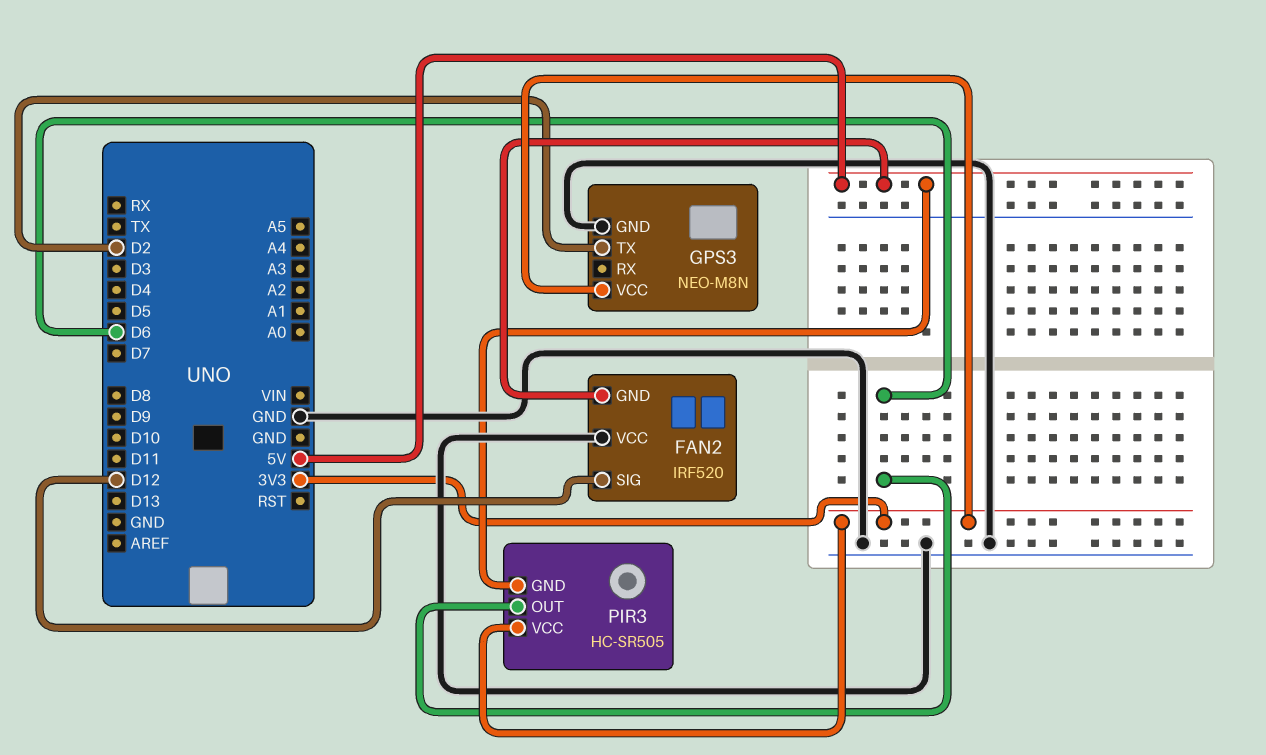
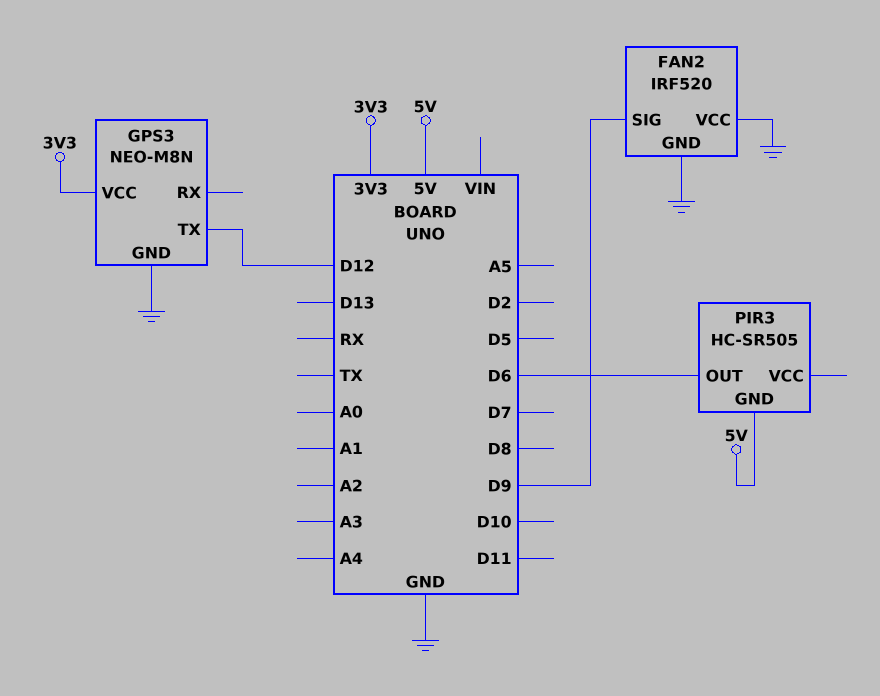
FAN2 pin GND: 5V -> GND
FAN2 pin SIG: D12 -> D9
GPS3 pin TX: D2 -> D12
PIR3 pin VCC: 3V3 -> none

